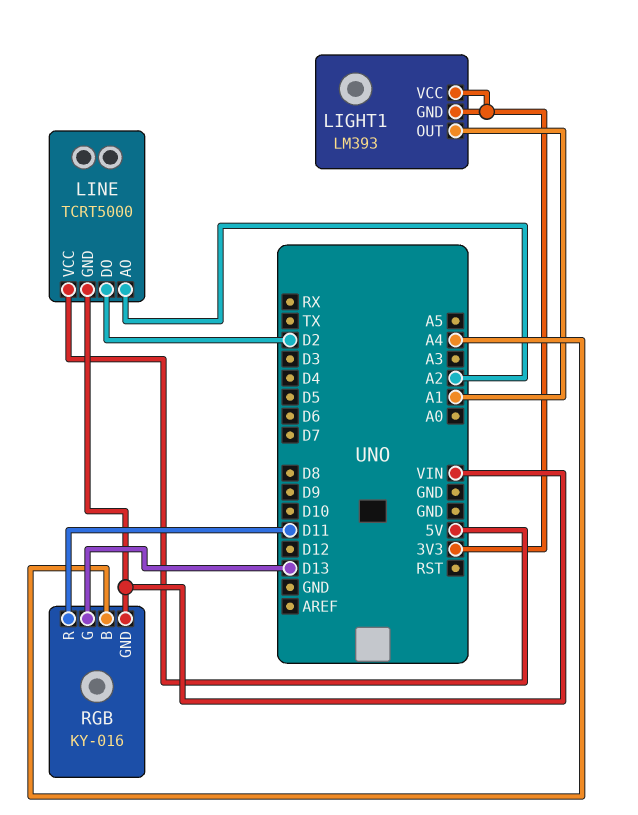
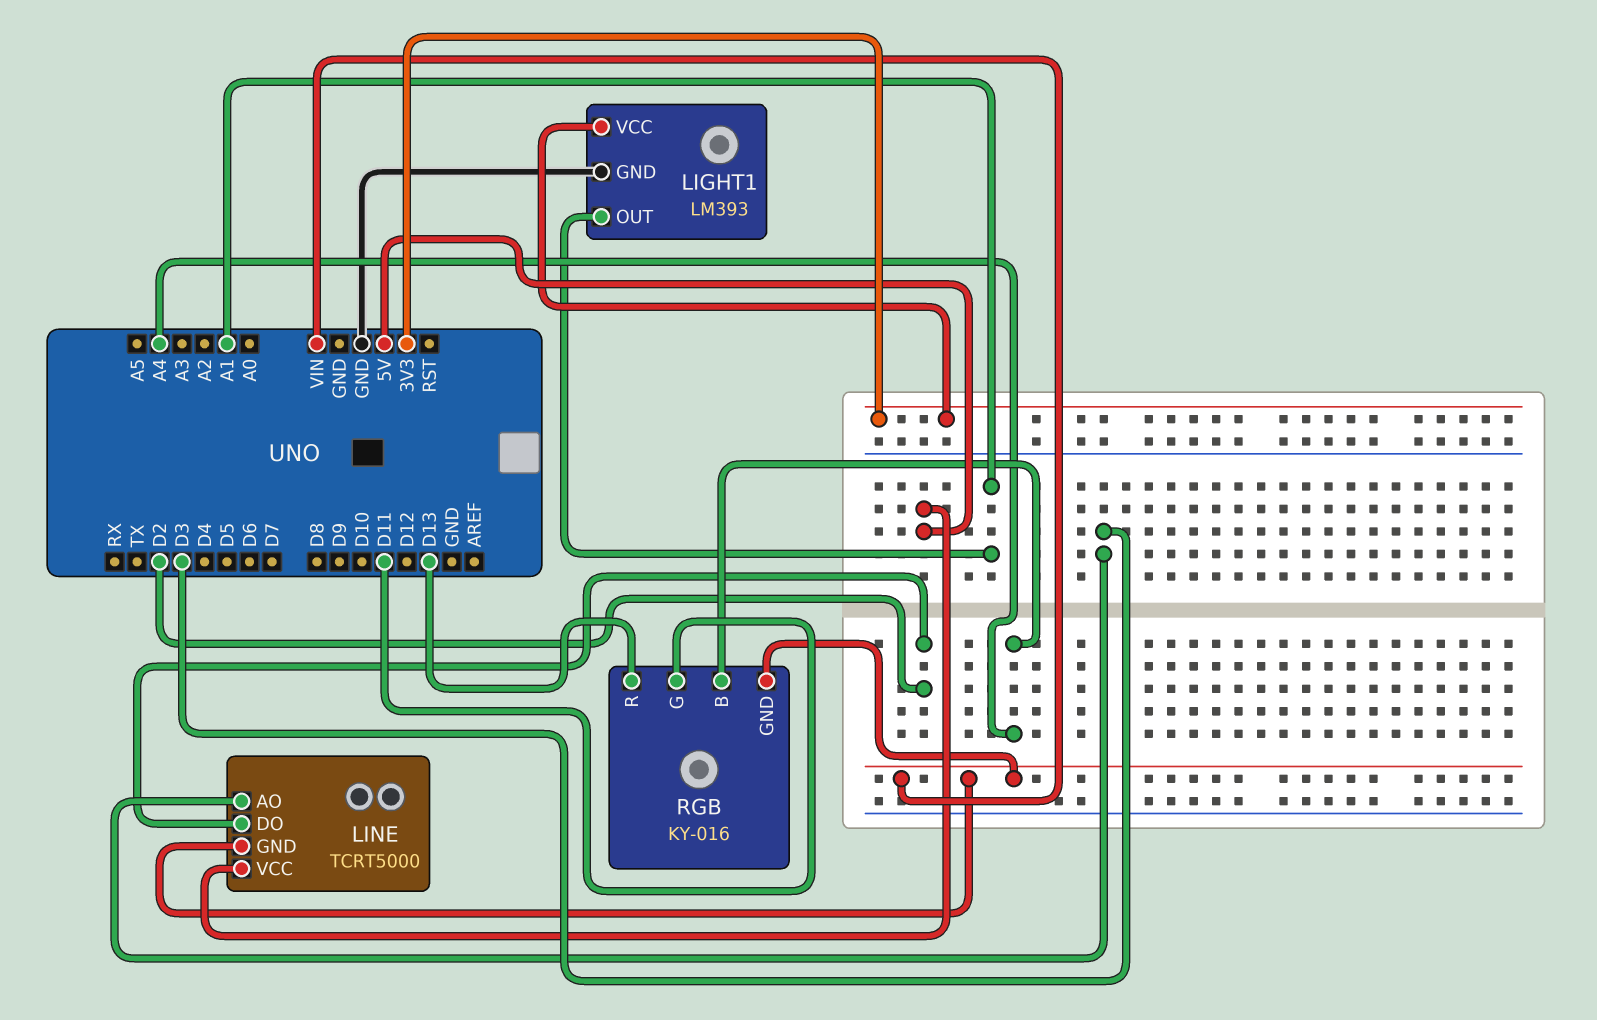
LIGHT1 pin GND: 3V3 -> GND
LINE pin AO: A2 -> D3
RGB pin G: D13 -> D11
RGB pin R: D11 -> D13

